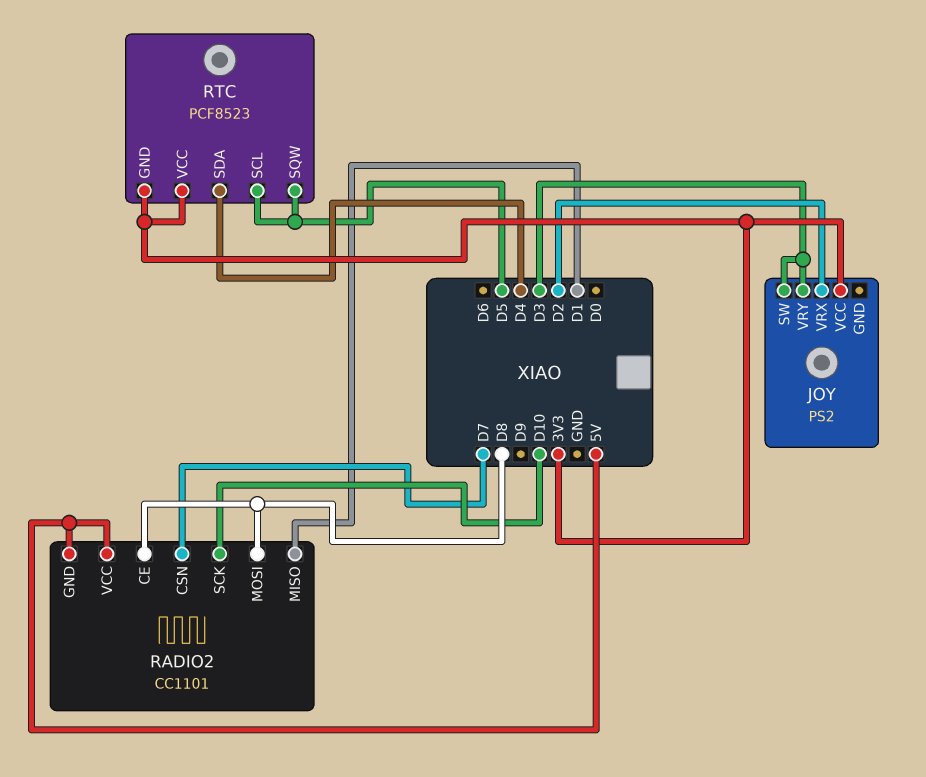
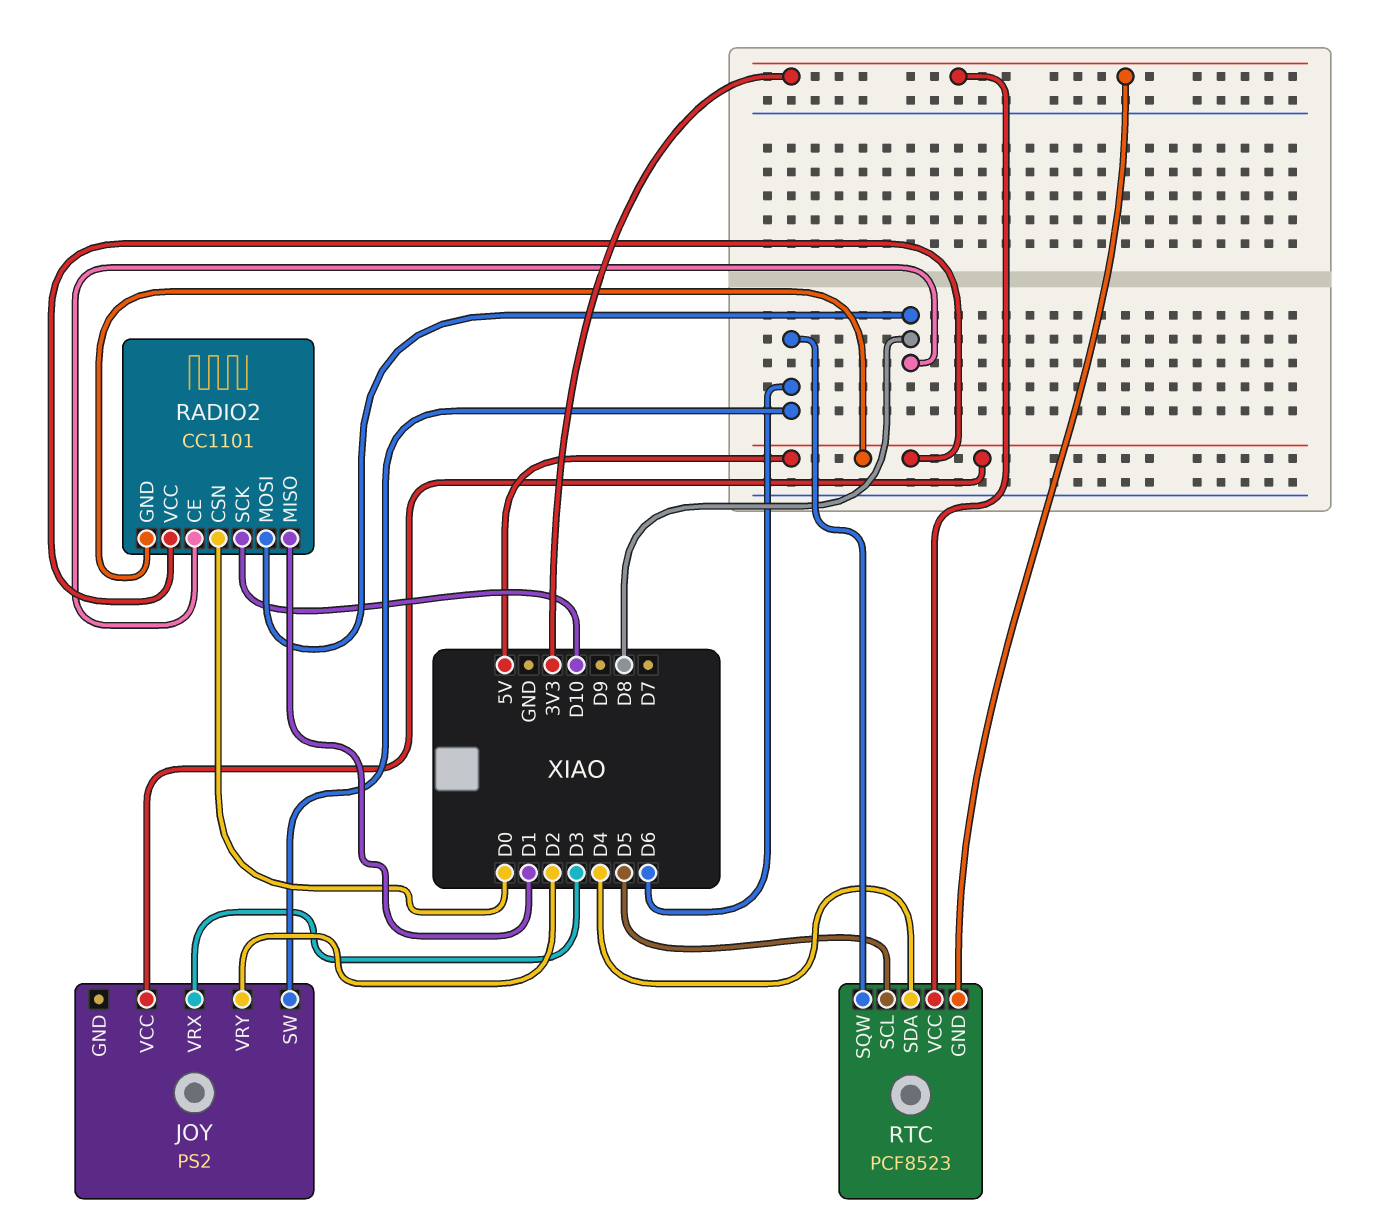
JOY pin SW: D3 -> D6
JOY pin VCC: 3V3 -> 5V
JOY pin VRX: D2 -> D3
JOY pin VRY: D3 -> D2
RADIO2 pin CSN: D7 -> D0
RTC pin SQW: D5 -> D6

